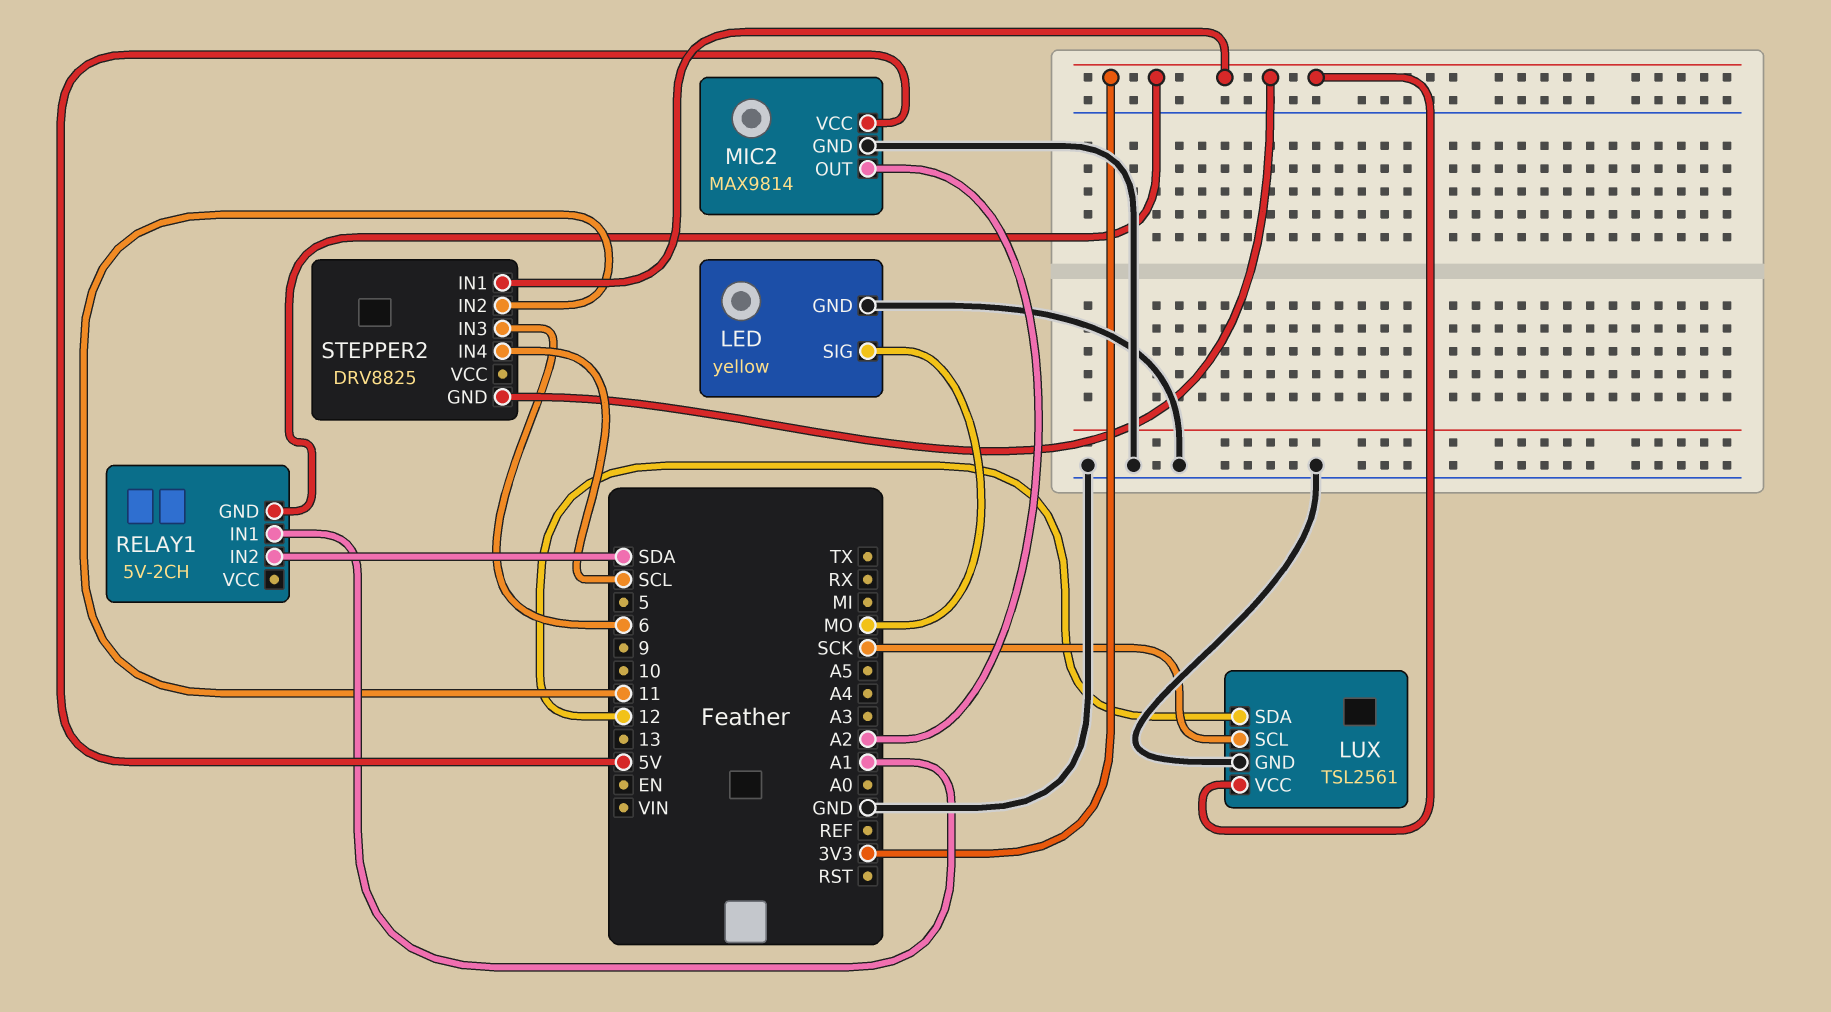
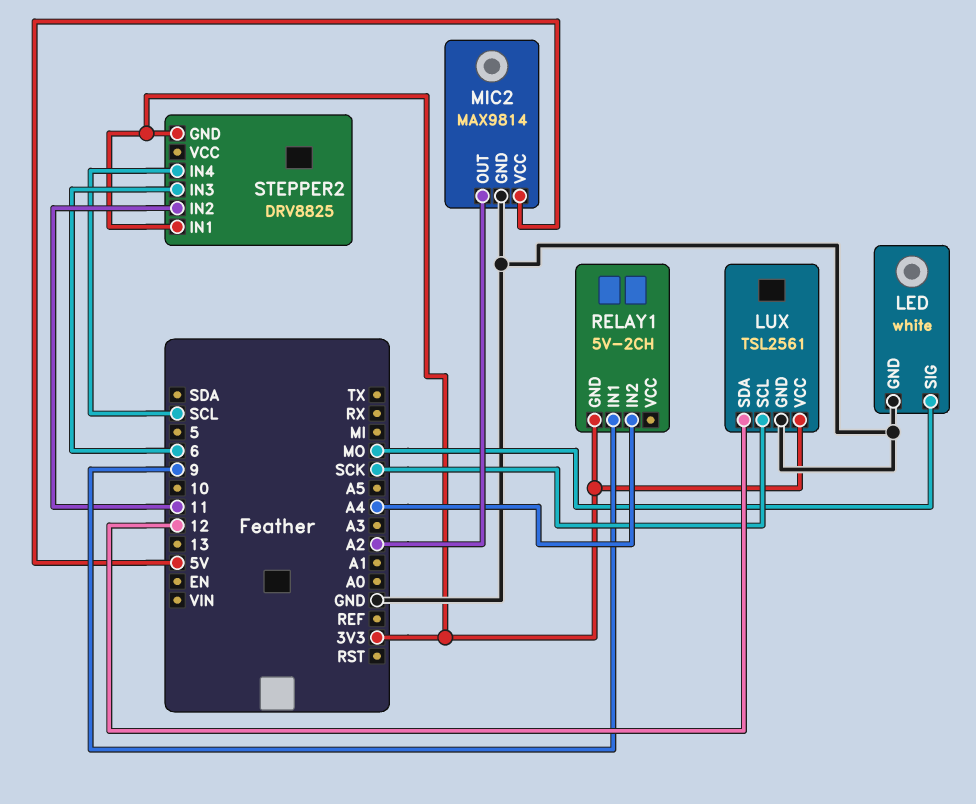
LED: yellow -> white
RELAY1 pin IN1: A1 -> 9
RELAY1 pin IN2: SDA -> A4

